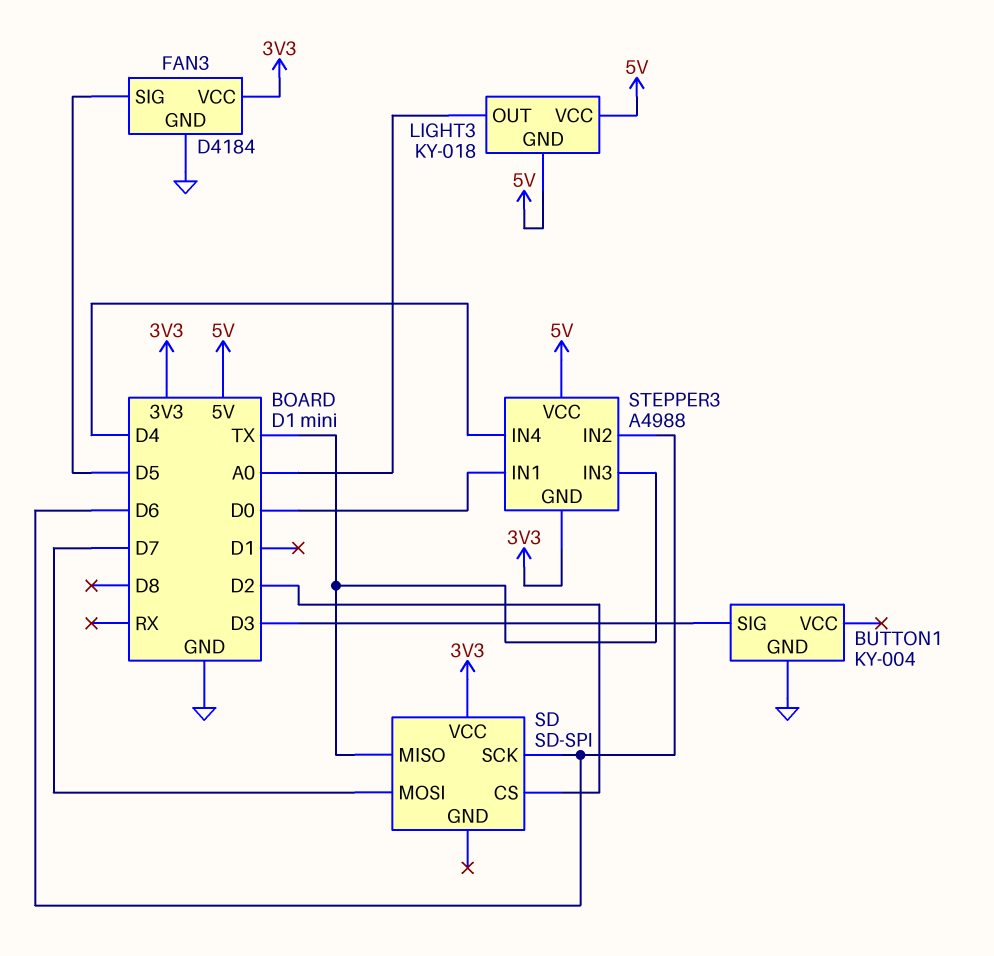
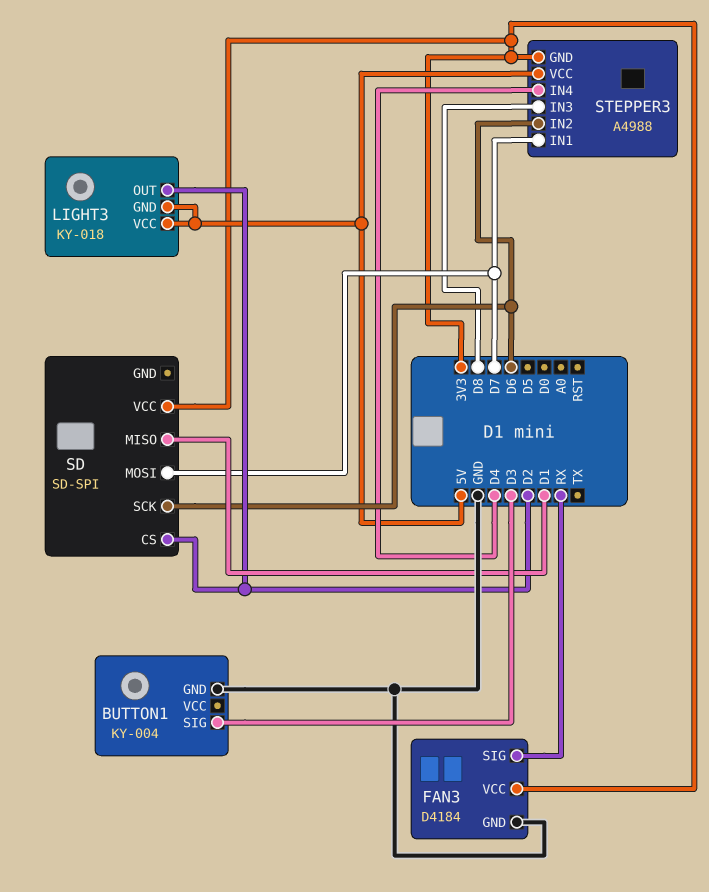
FAN3 pin SIG: D5 -> RX
LIGHT3 pin OUT: A0 -> D2
SD pin MISO: TX -> D1
STEPPER3 pin IN1: D0 -> D7
STEPPER3 pin IN3: TX -> D8

